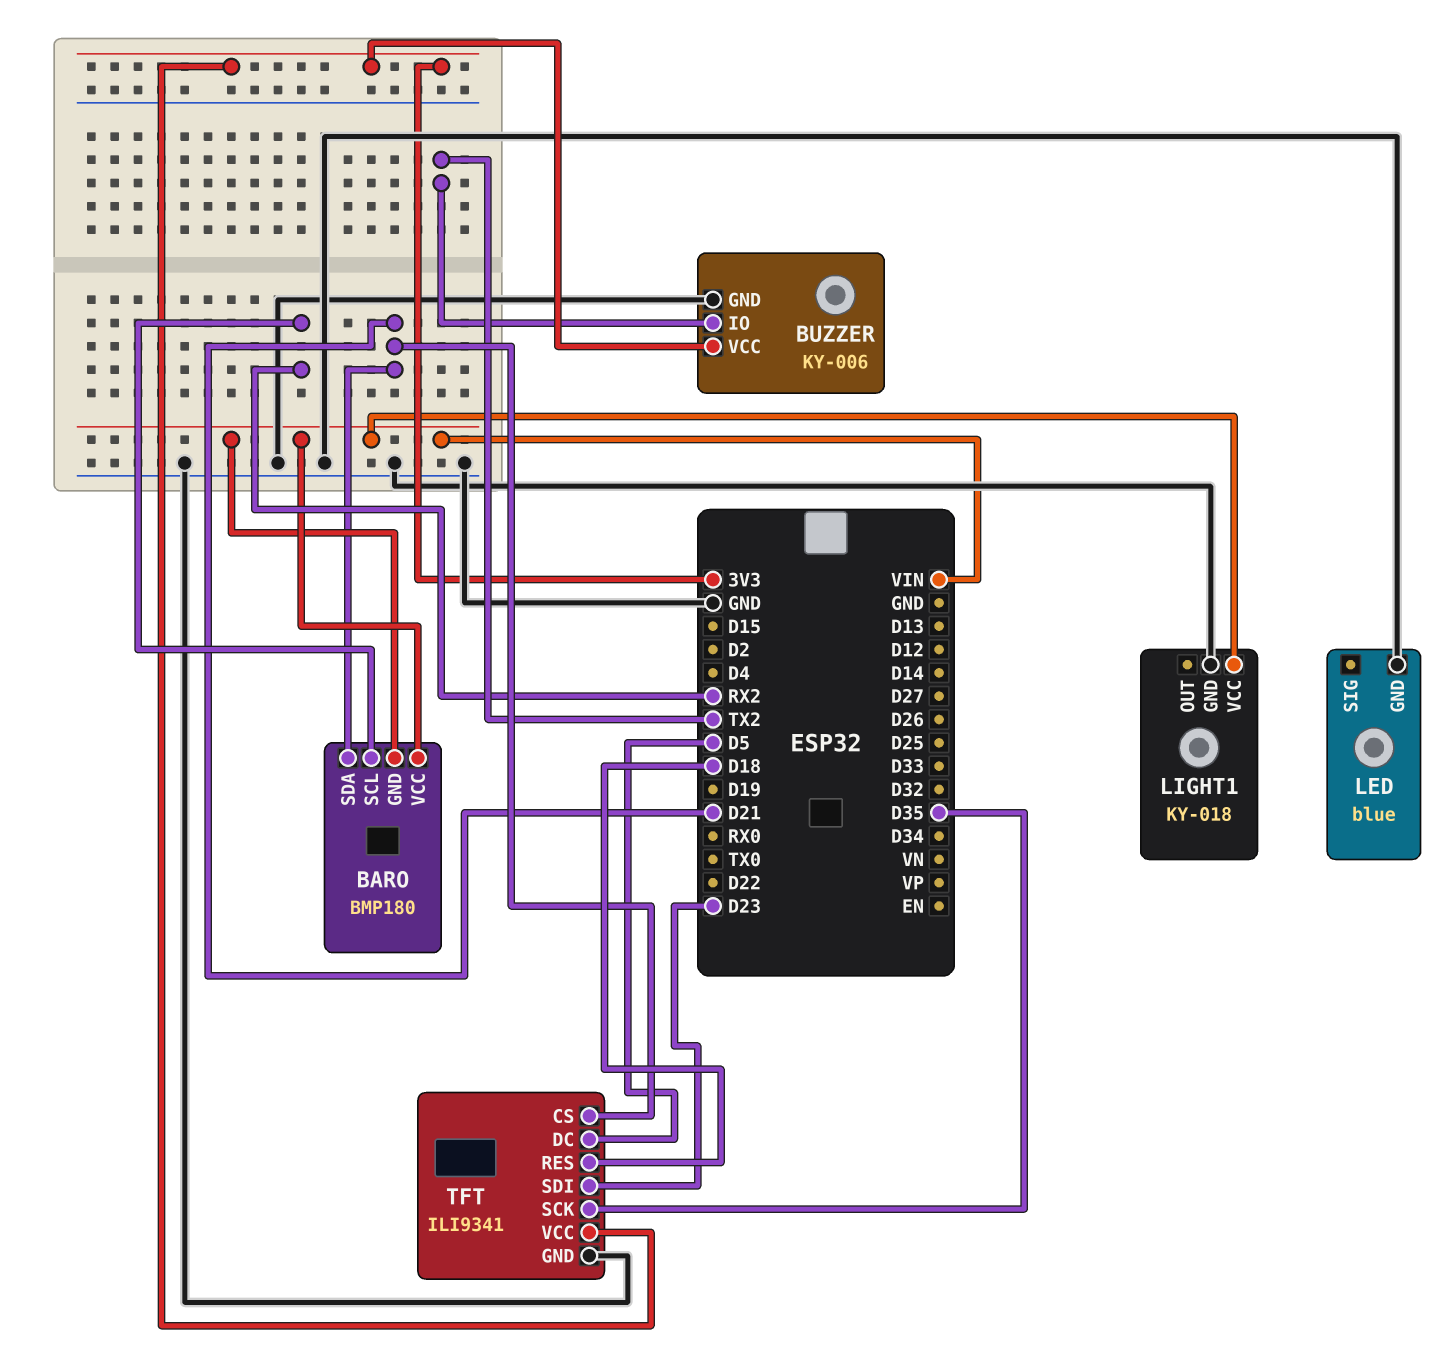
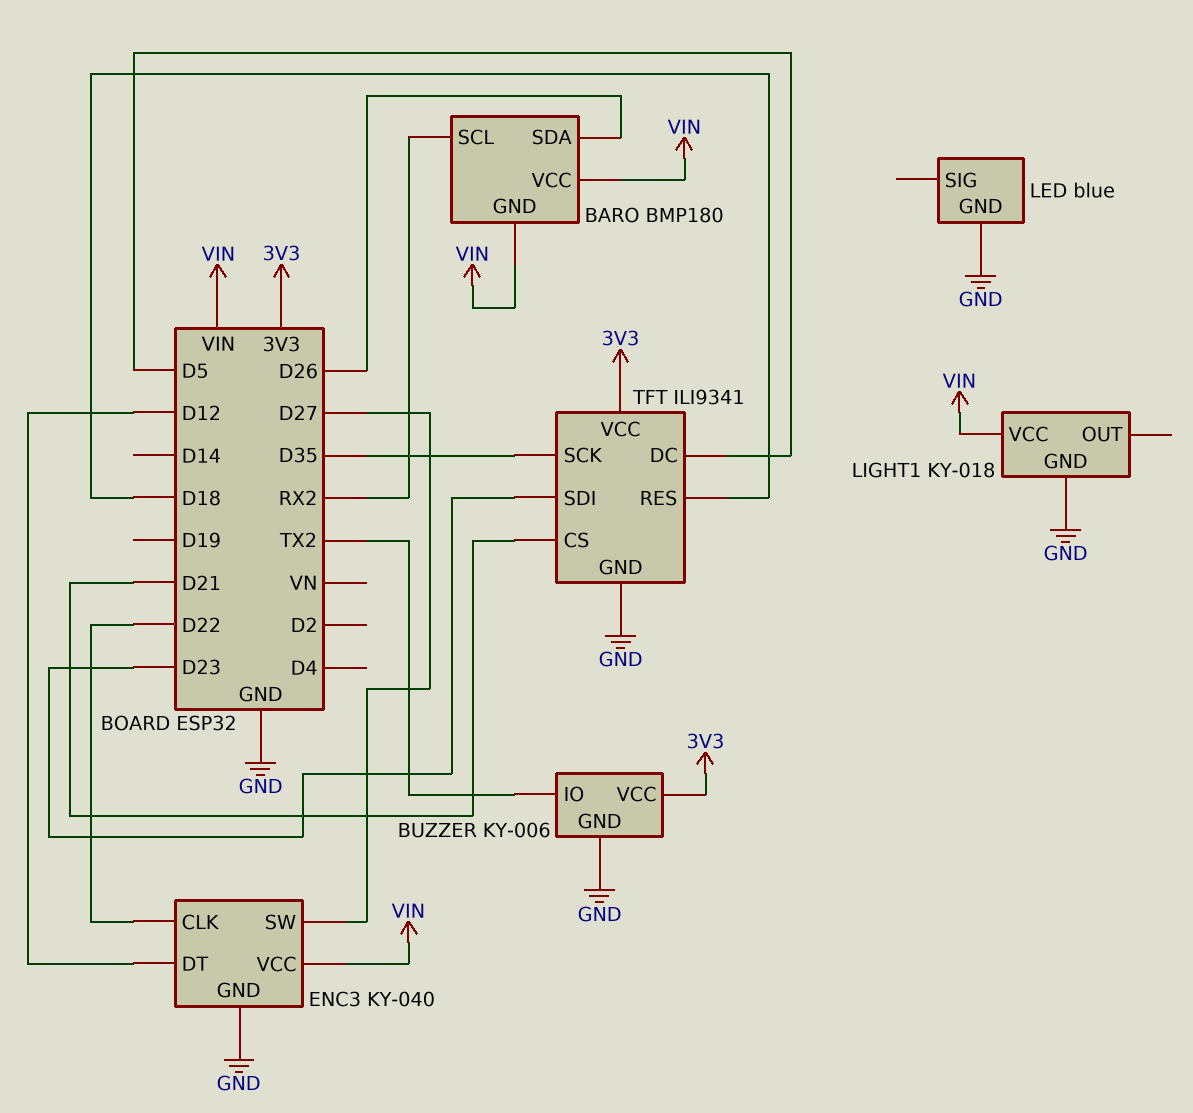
BARO pin SDA: D21 -> D26
ENC3: none -> KY-040
ENC3 pin CLK: none -> D22
ENC3 pin DT: none -> D12
ENC3 pin GND: none -> GND
ENC3 pin SW: none -> D27
ENC3 pin VCC: none -> VIN

